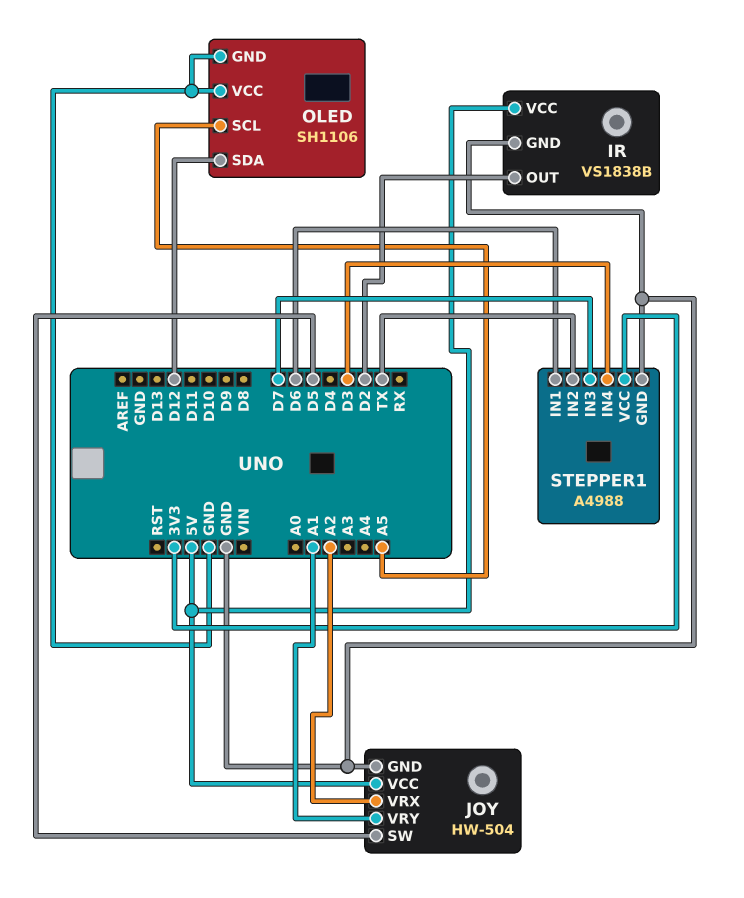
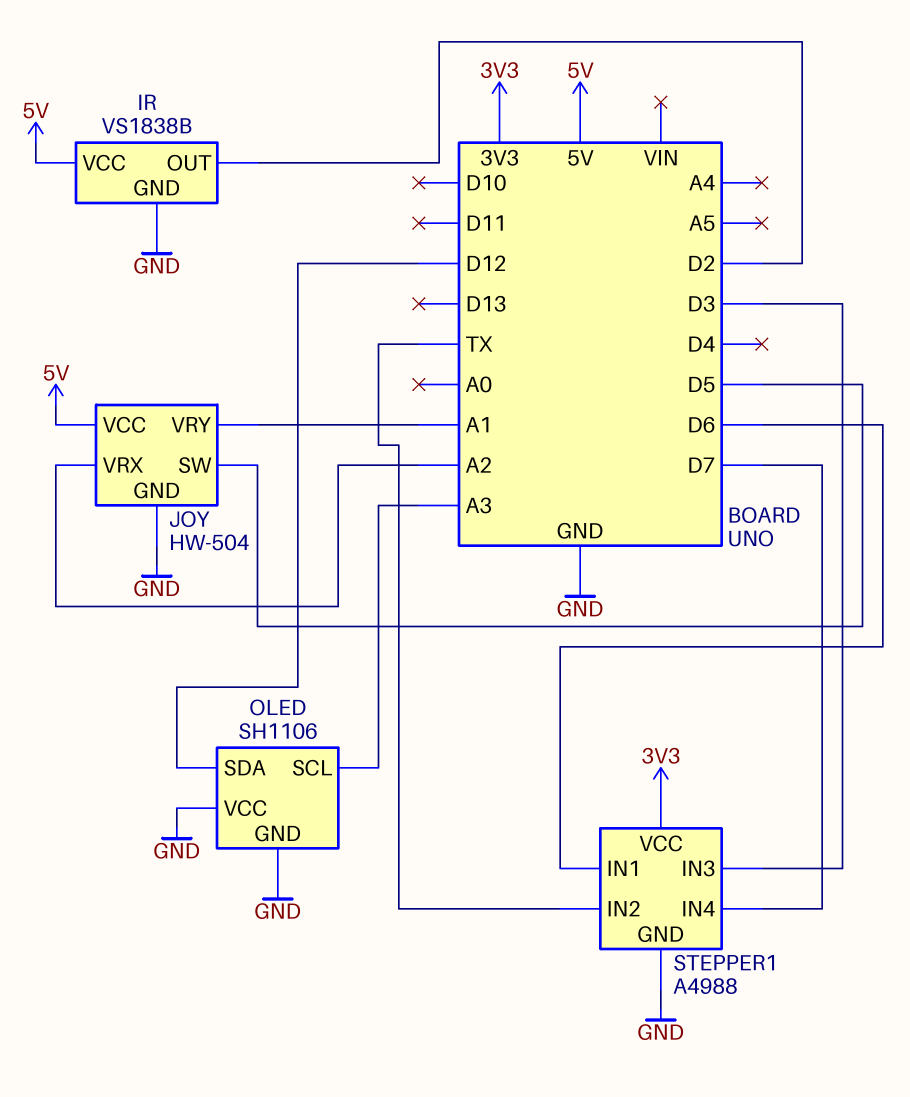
OLED pin SCL: A5 -> A3
STEPPER1 pin IN3: D7 -> D3
STEPPER1 pin IN4: D3 -> D7

